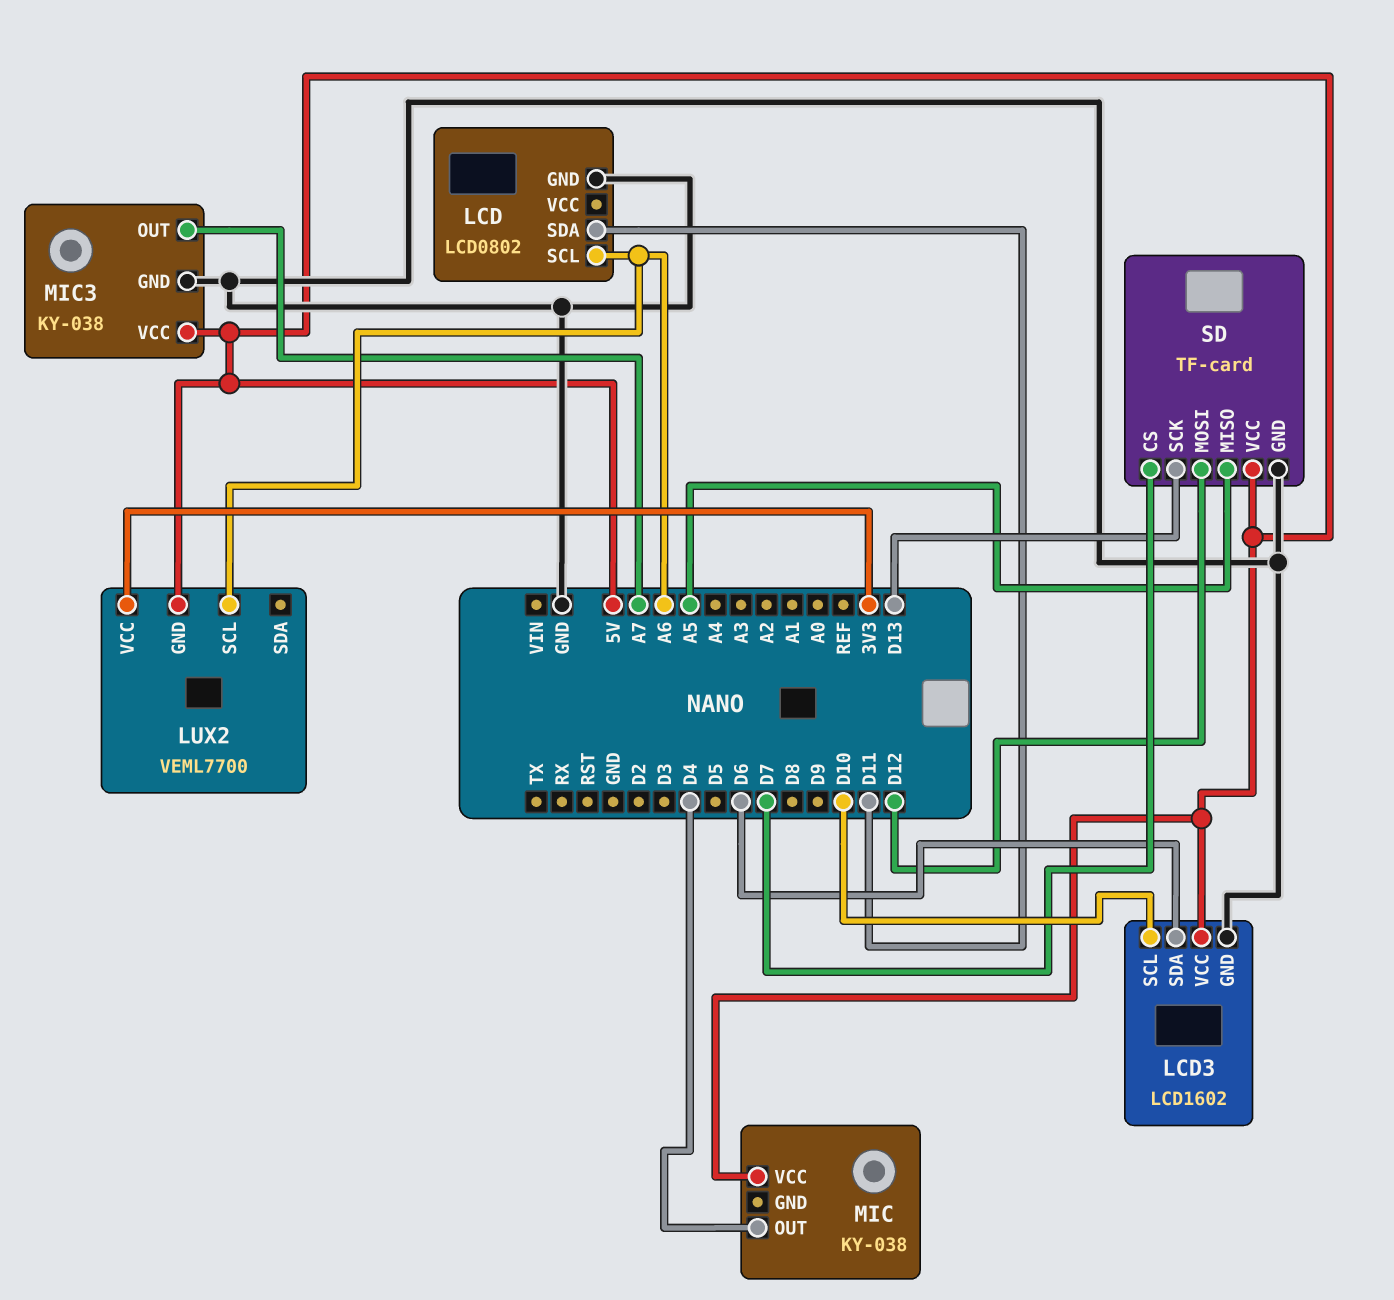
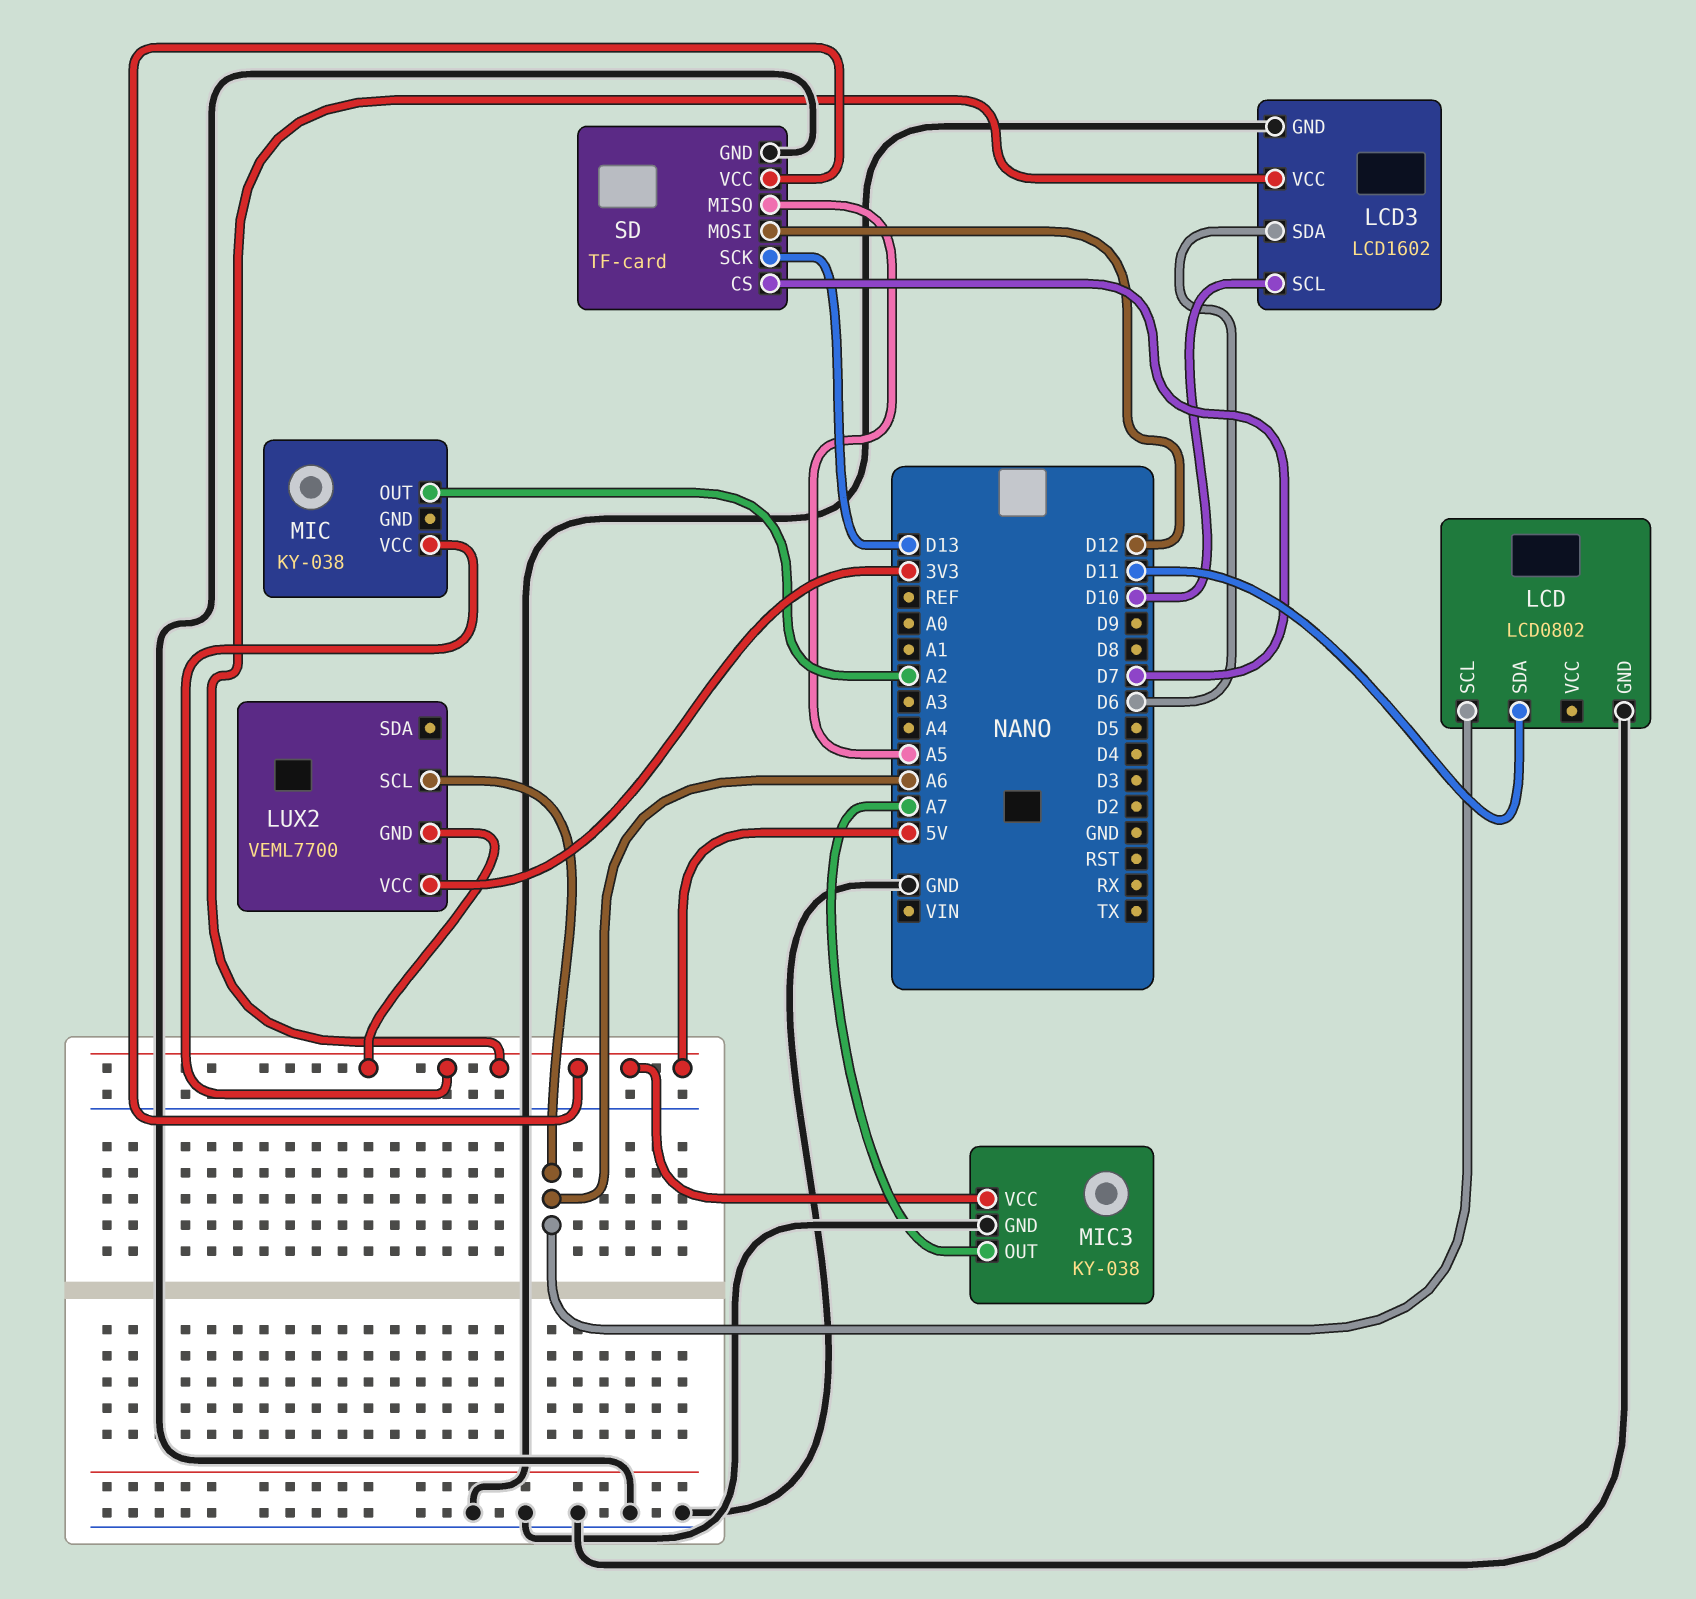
MIC pin OUT: D4 -> A2

